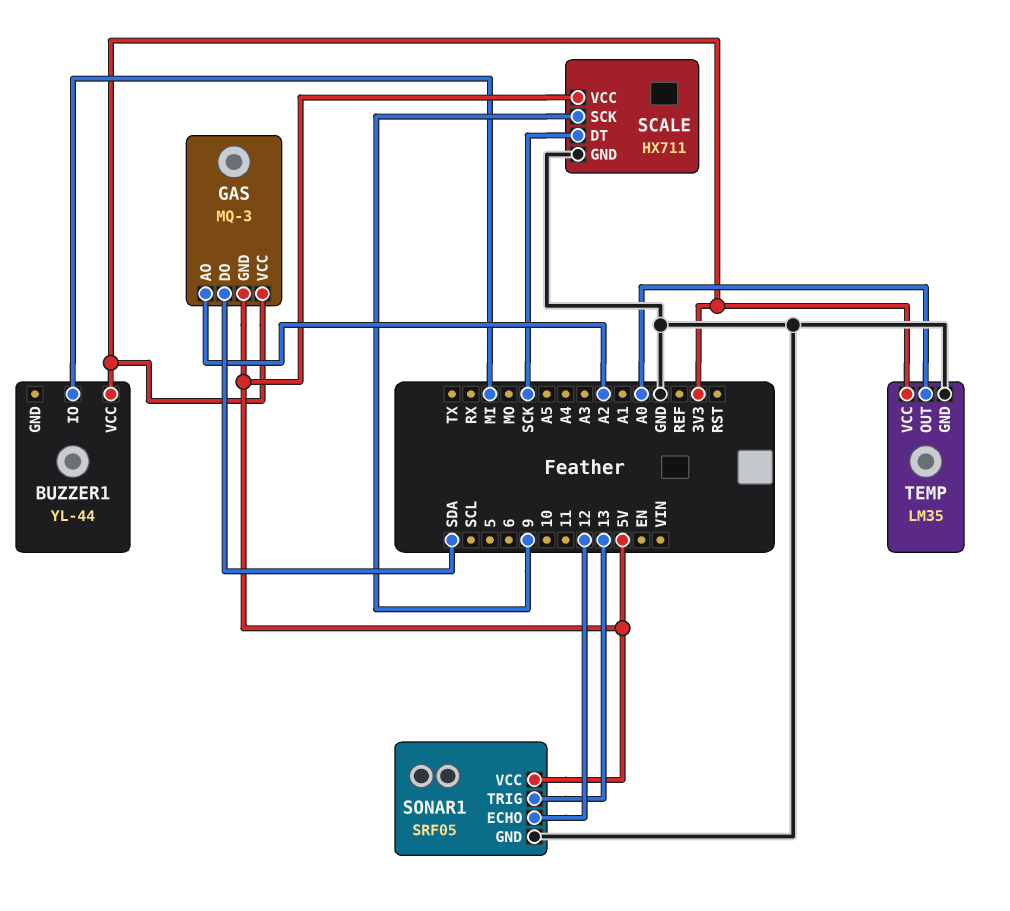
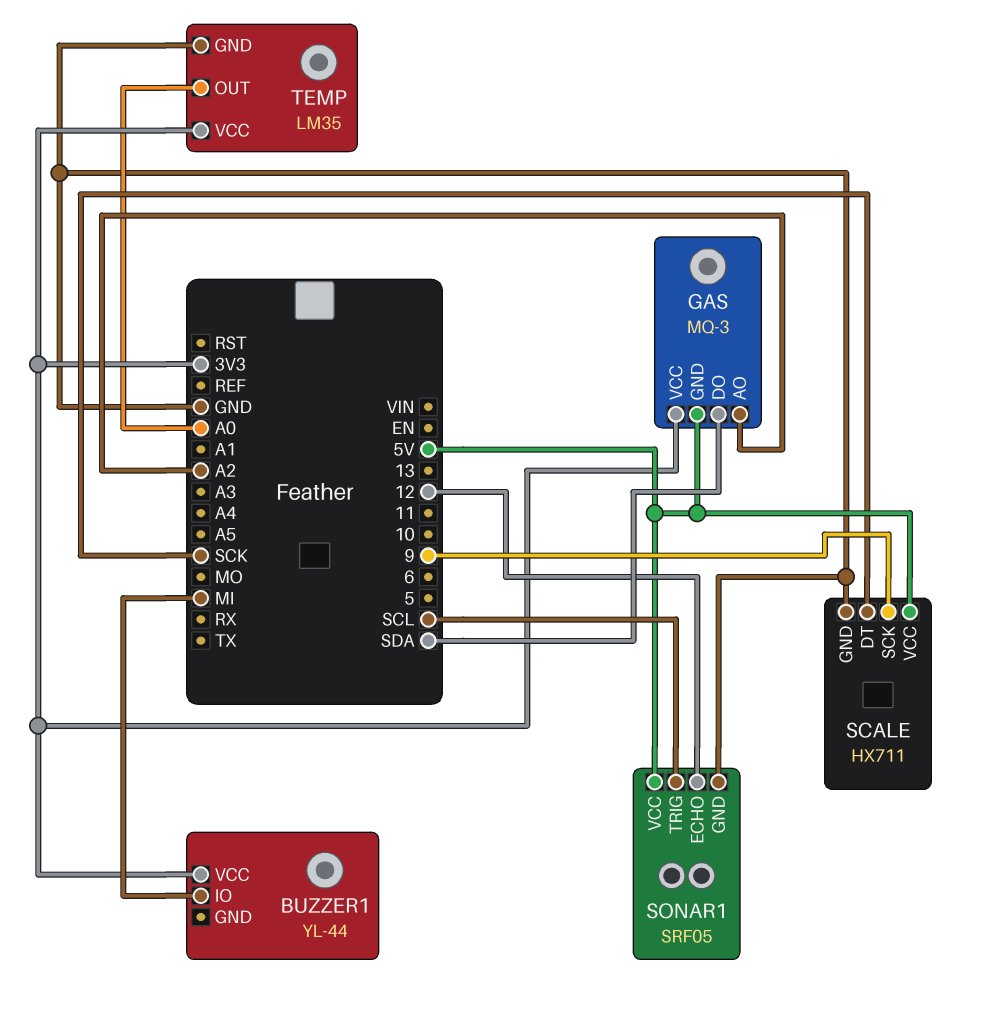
SONAR1 pin TRIG: 13 -> SCL

